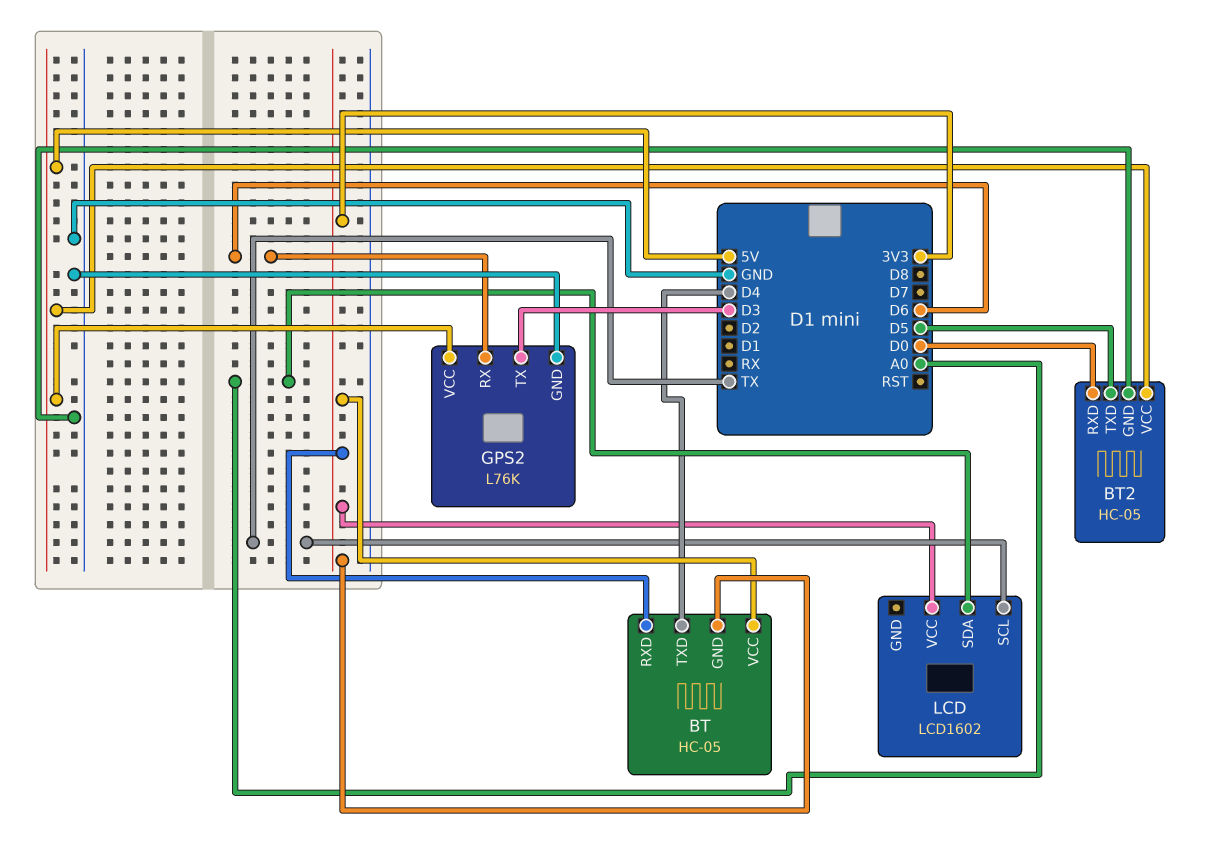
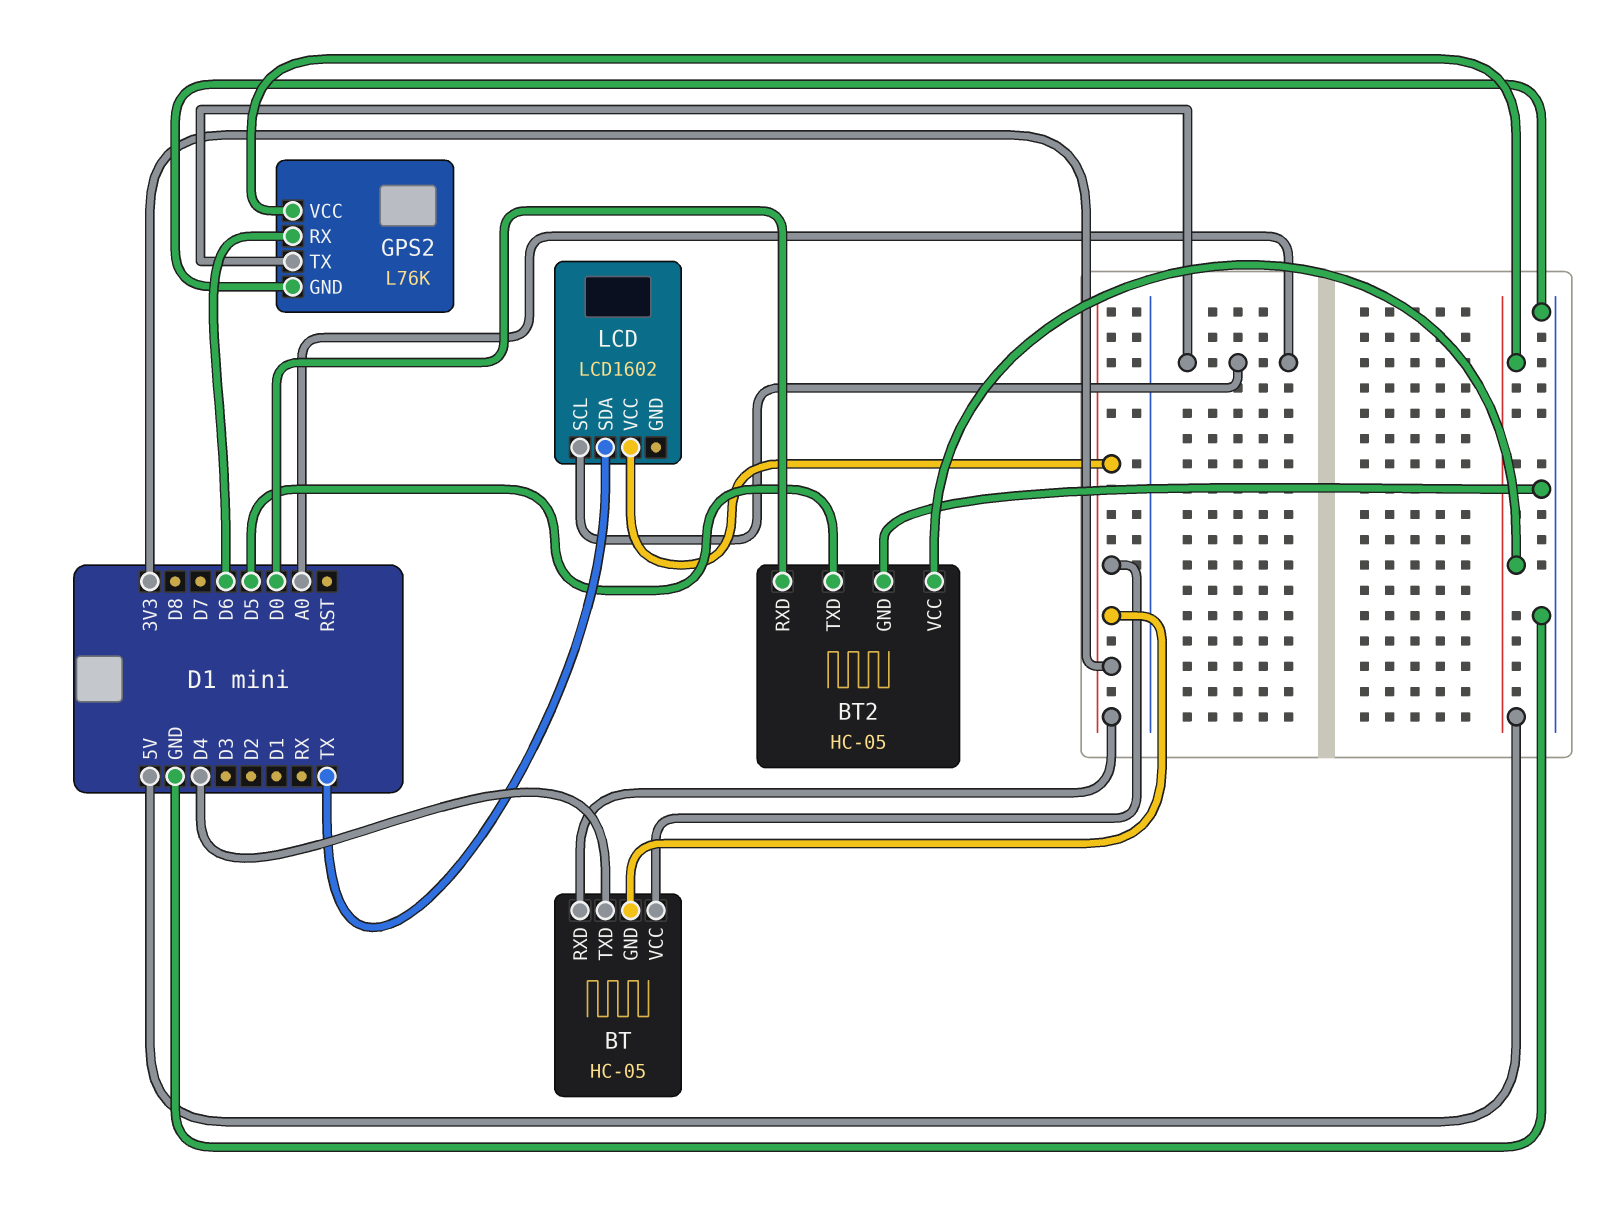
GPS2 pin TX: D3 -> A0
LCD pin SCL: TX -> A0
LCD pin SDA: A0 -> TX

